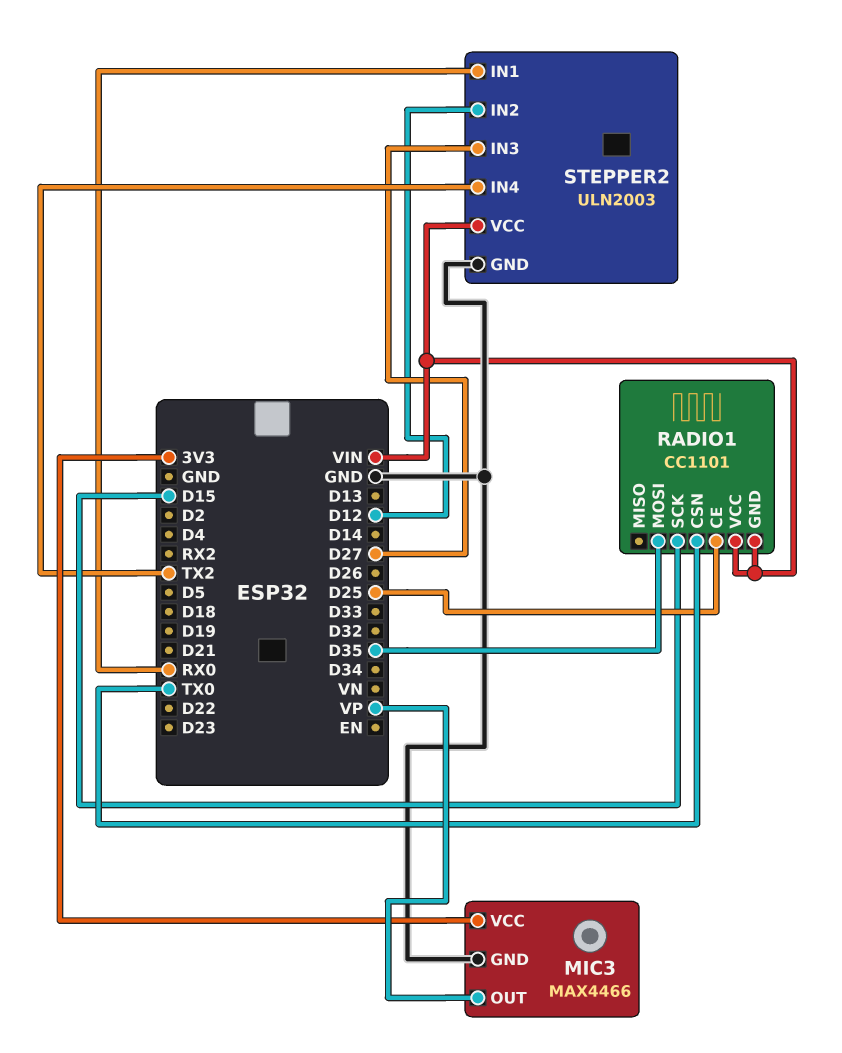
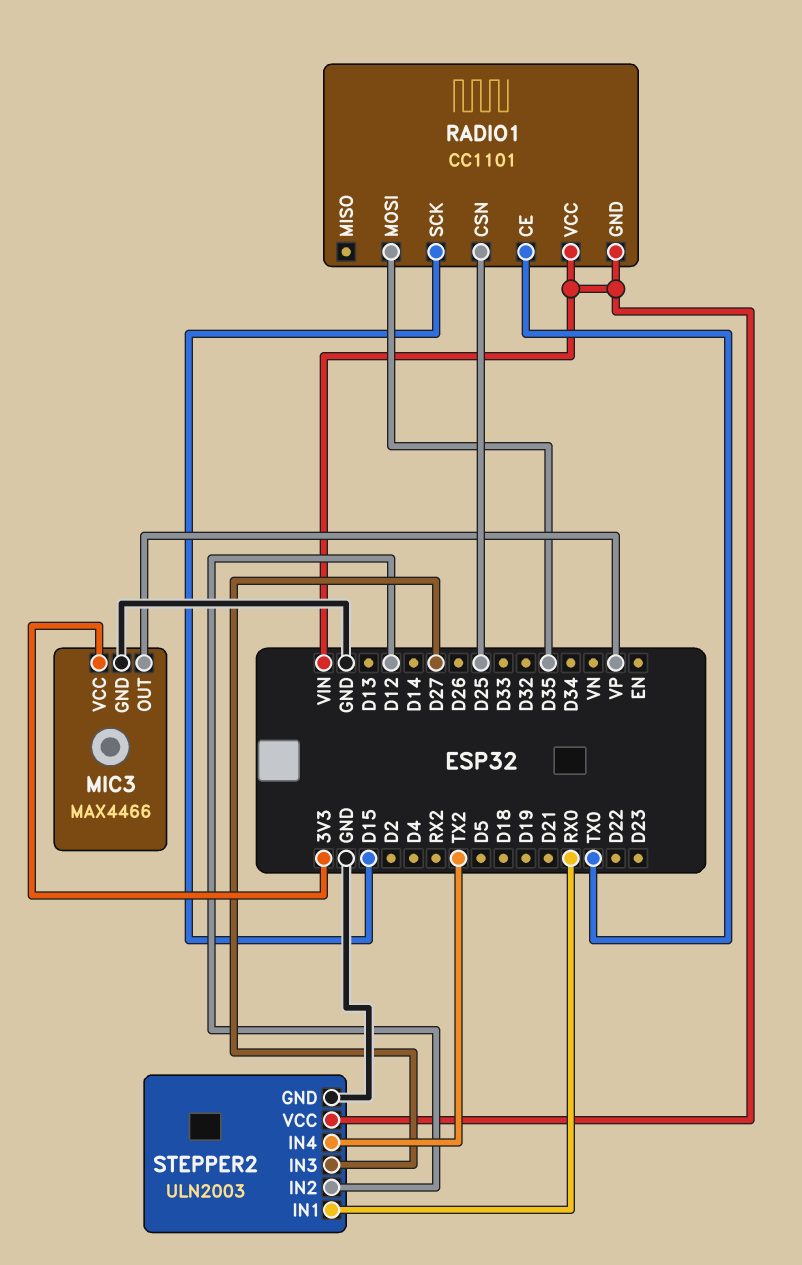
RADIO1 pin CE: D25 -> TX0
RADIO1 pin CSN: TX0 -> D25

